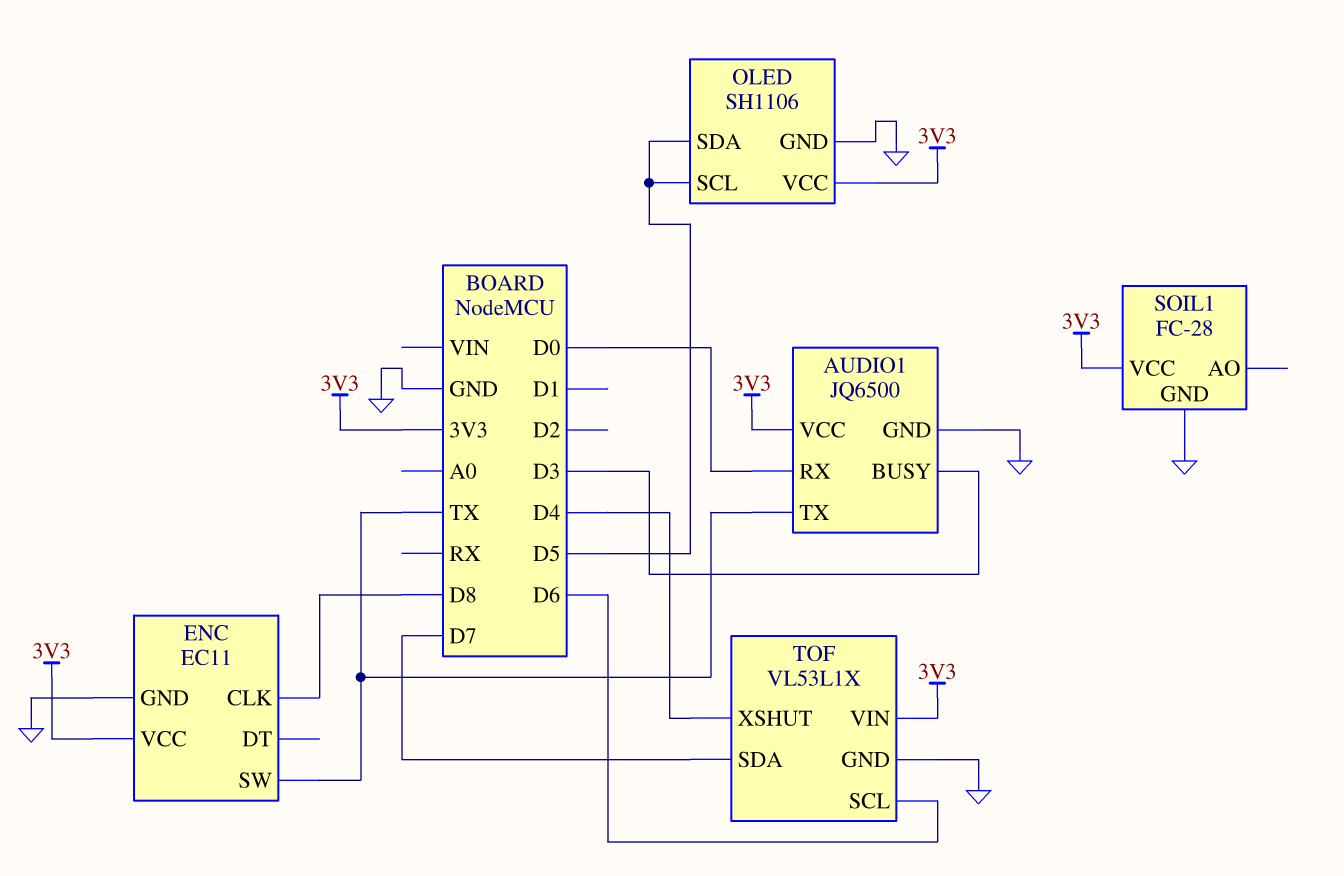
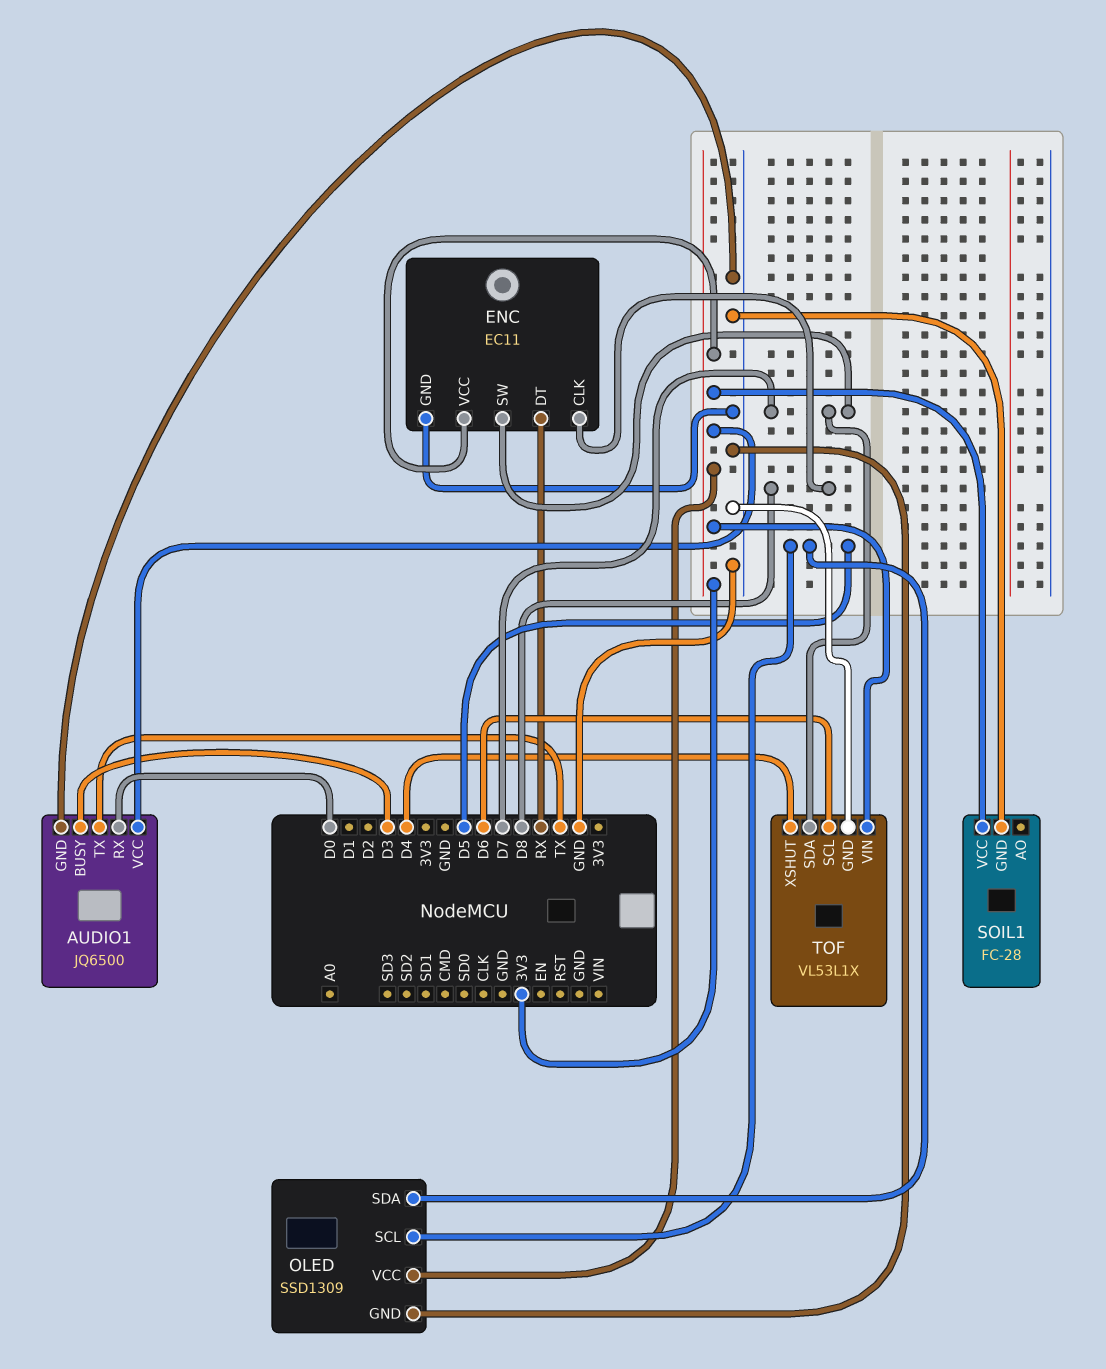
ENC pin DT: none -> RX
ENC pin SW: TX -> D7
OLED: SH1106 -> SSD1309

